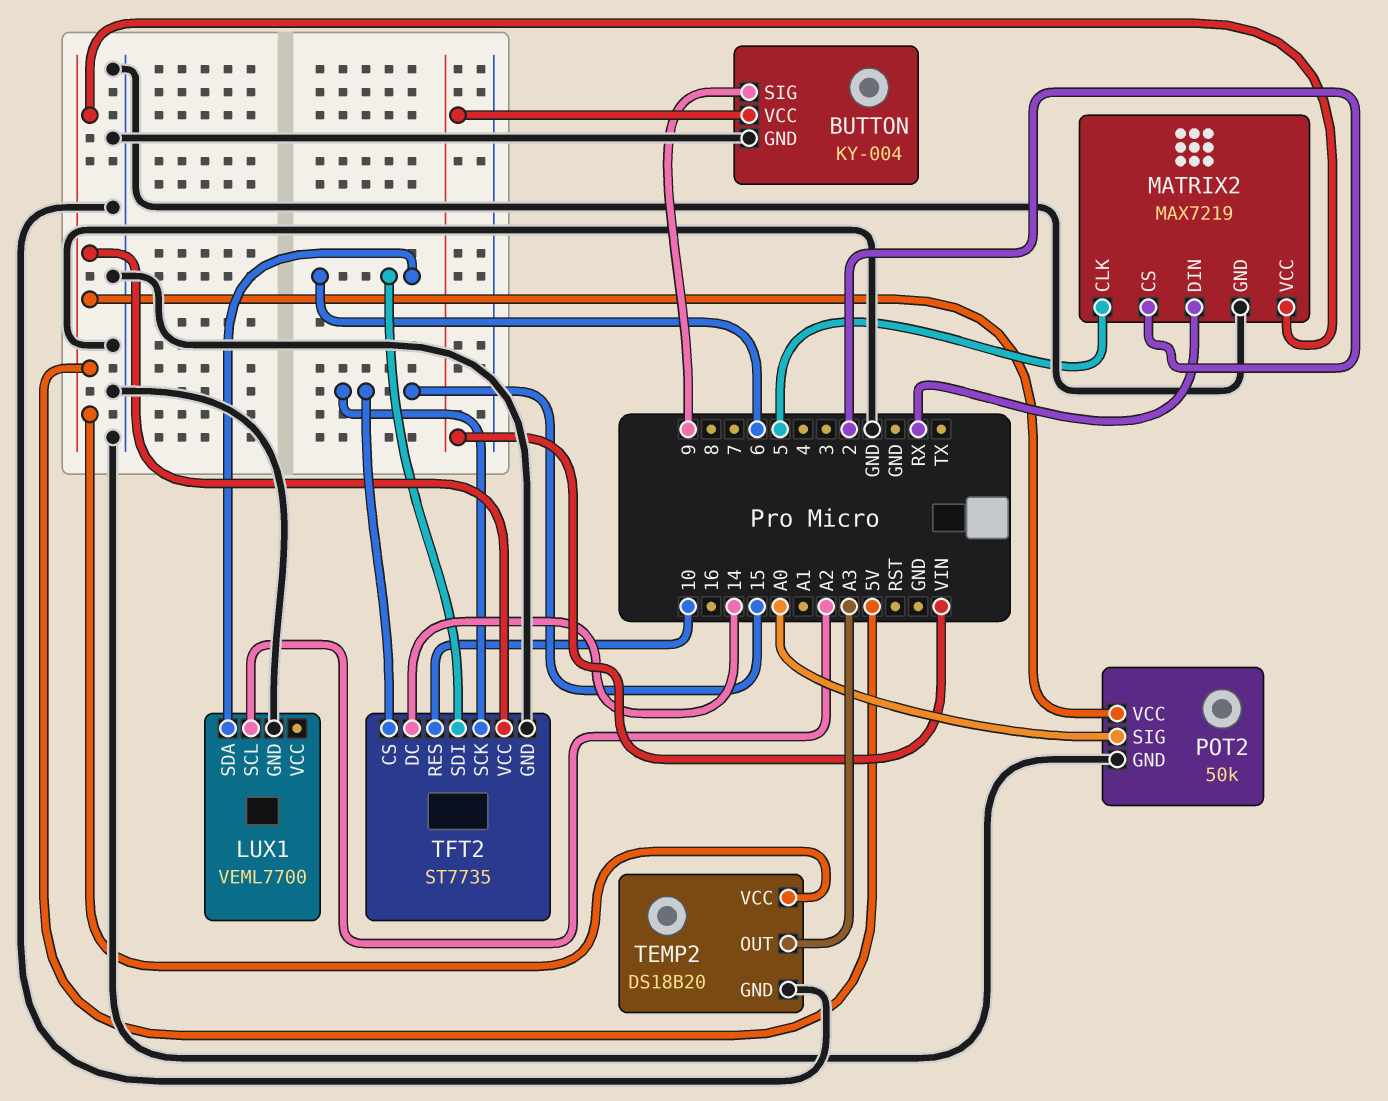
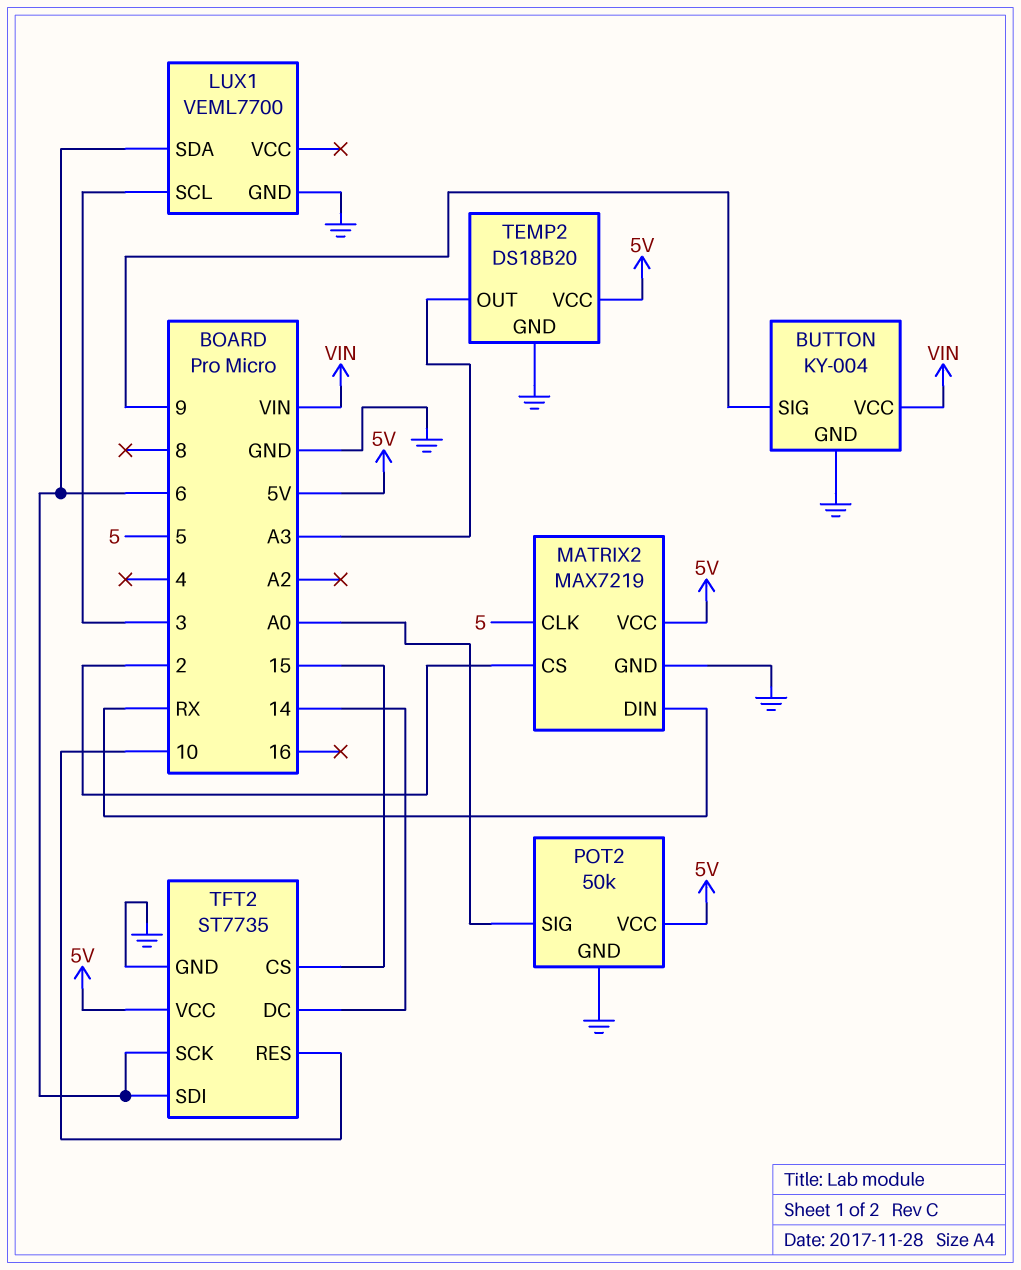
LUX1 pin SCL: A2 -> 3
TFT2 pin SCK: 15 -> 6

